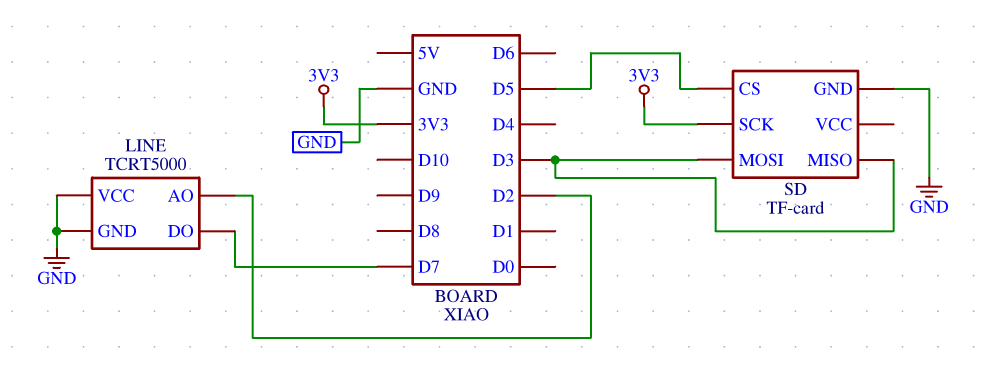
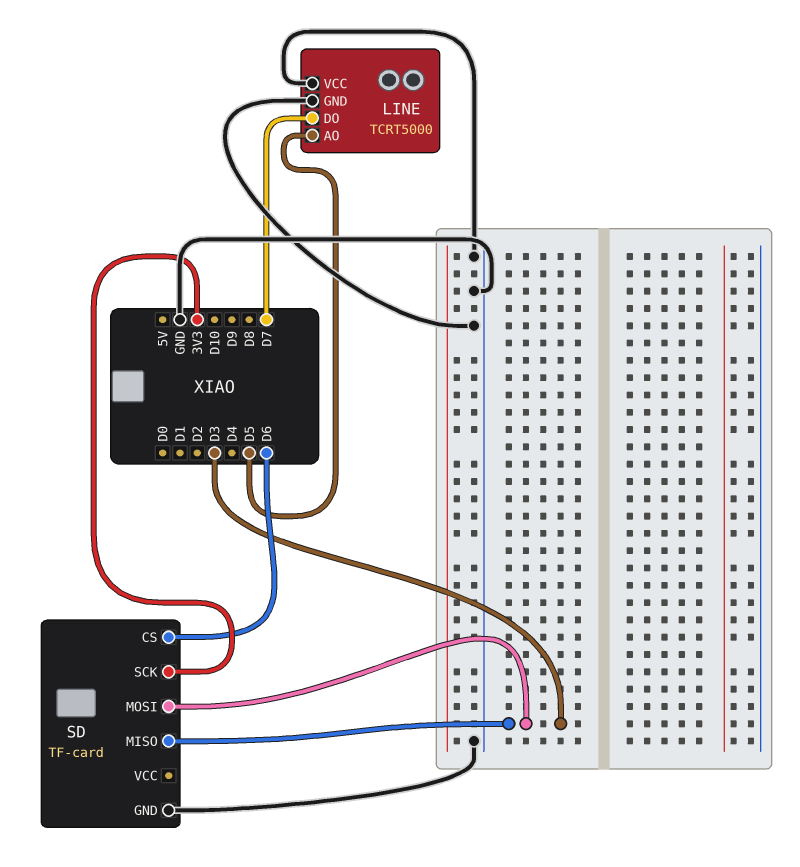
LINE pin AO: D2 -> D5
SD pin CS: D5 -> D6

